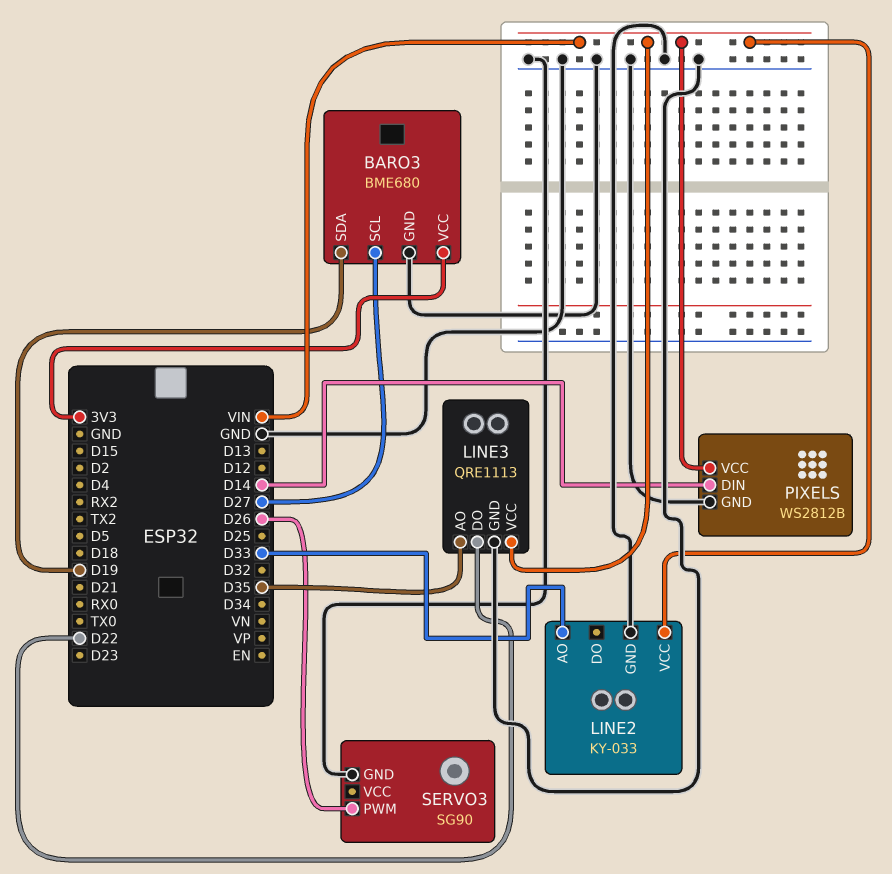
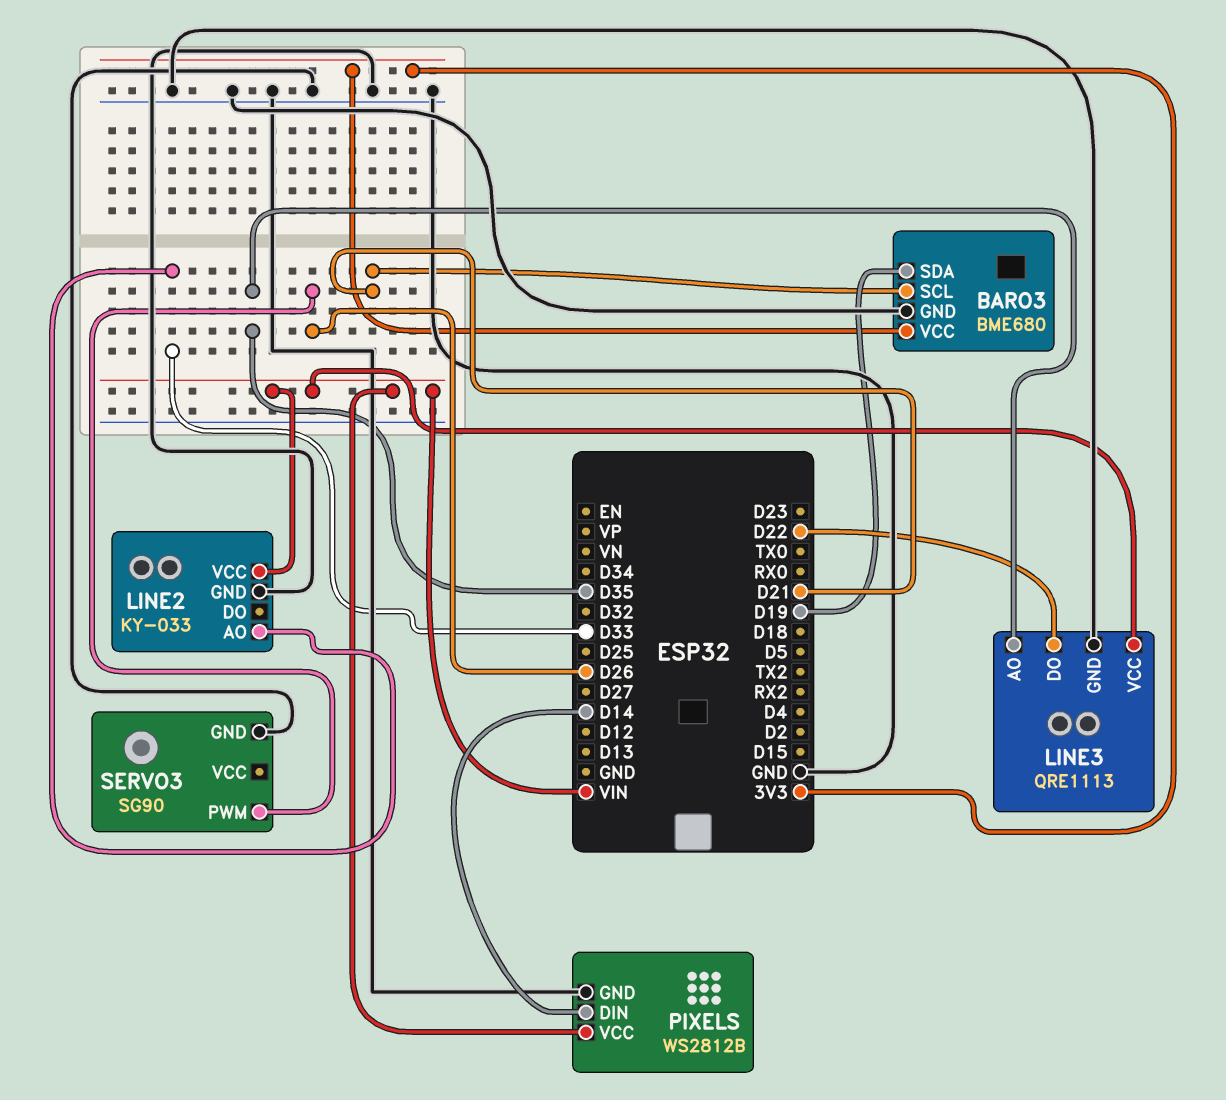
BARO3 pin SCL: D27 -> D21

